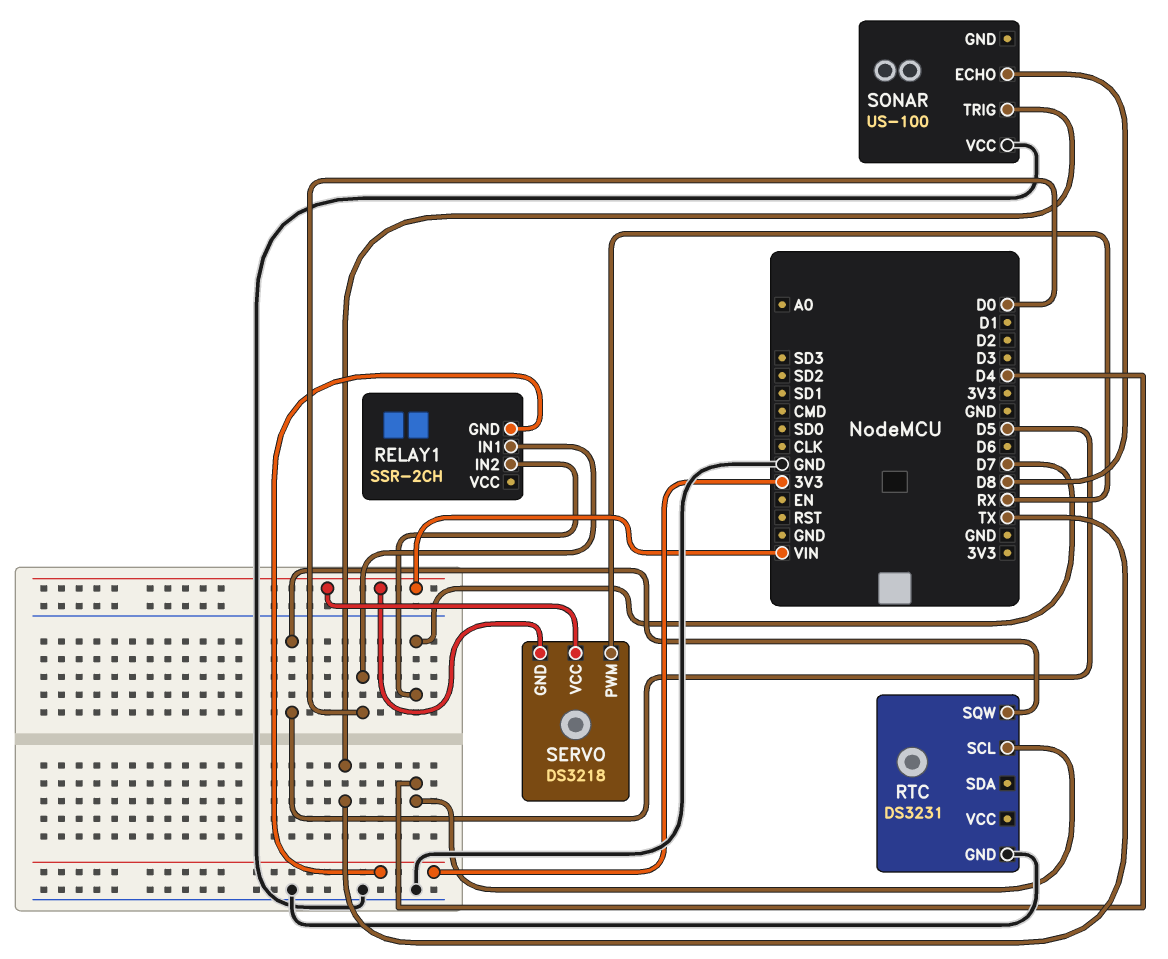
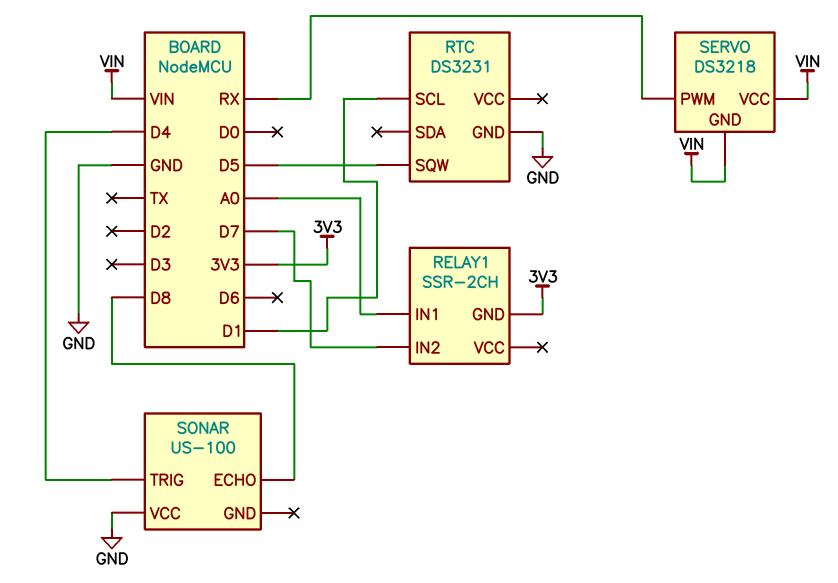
RELAY1 pin IN1: D0 -> A0
RTC pin SCL: D4 -> D1
SONAR pin TRIG: TX -> D4

